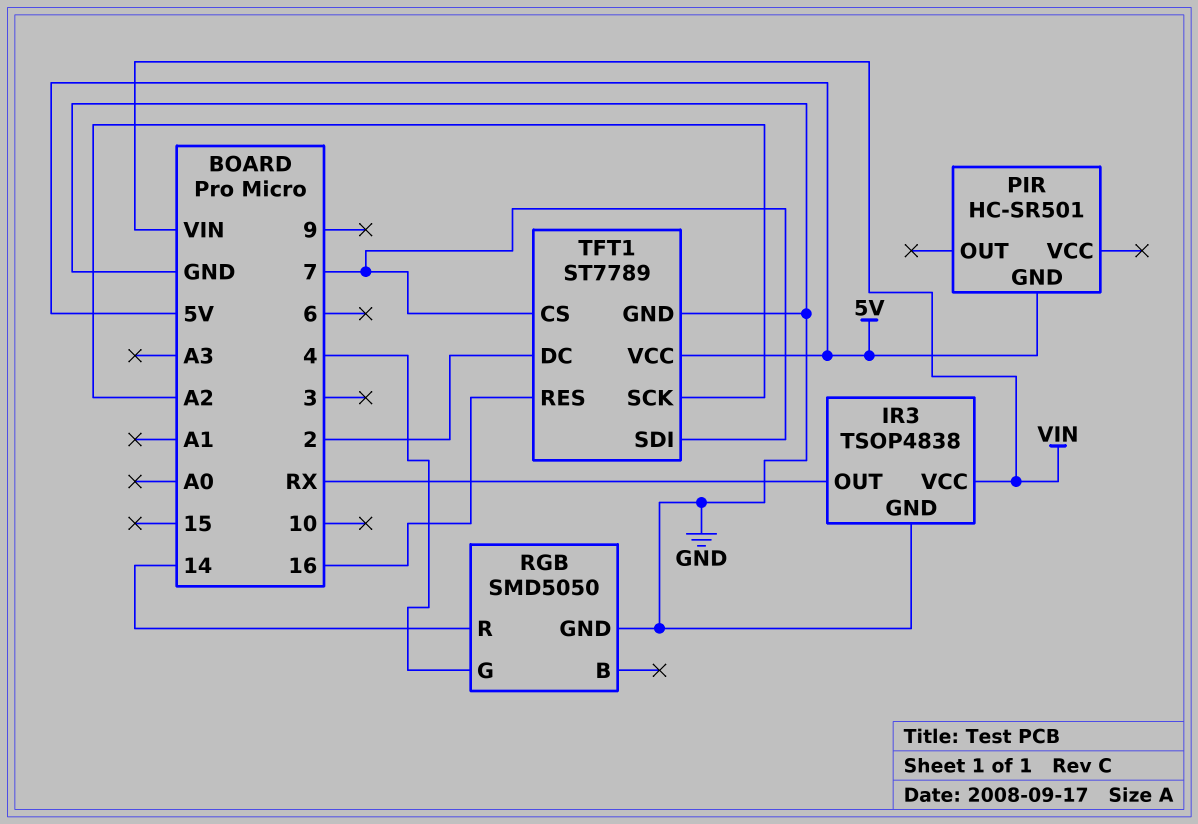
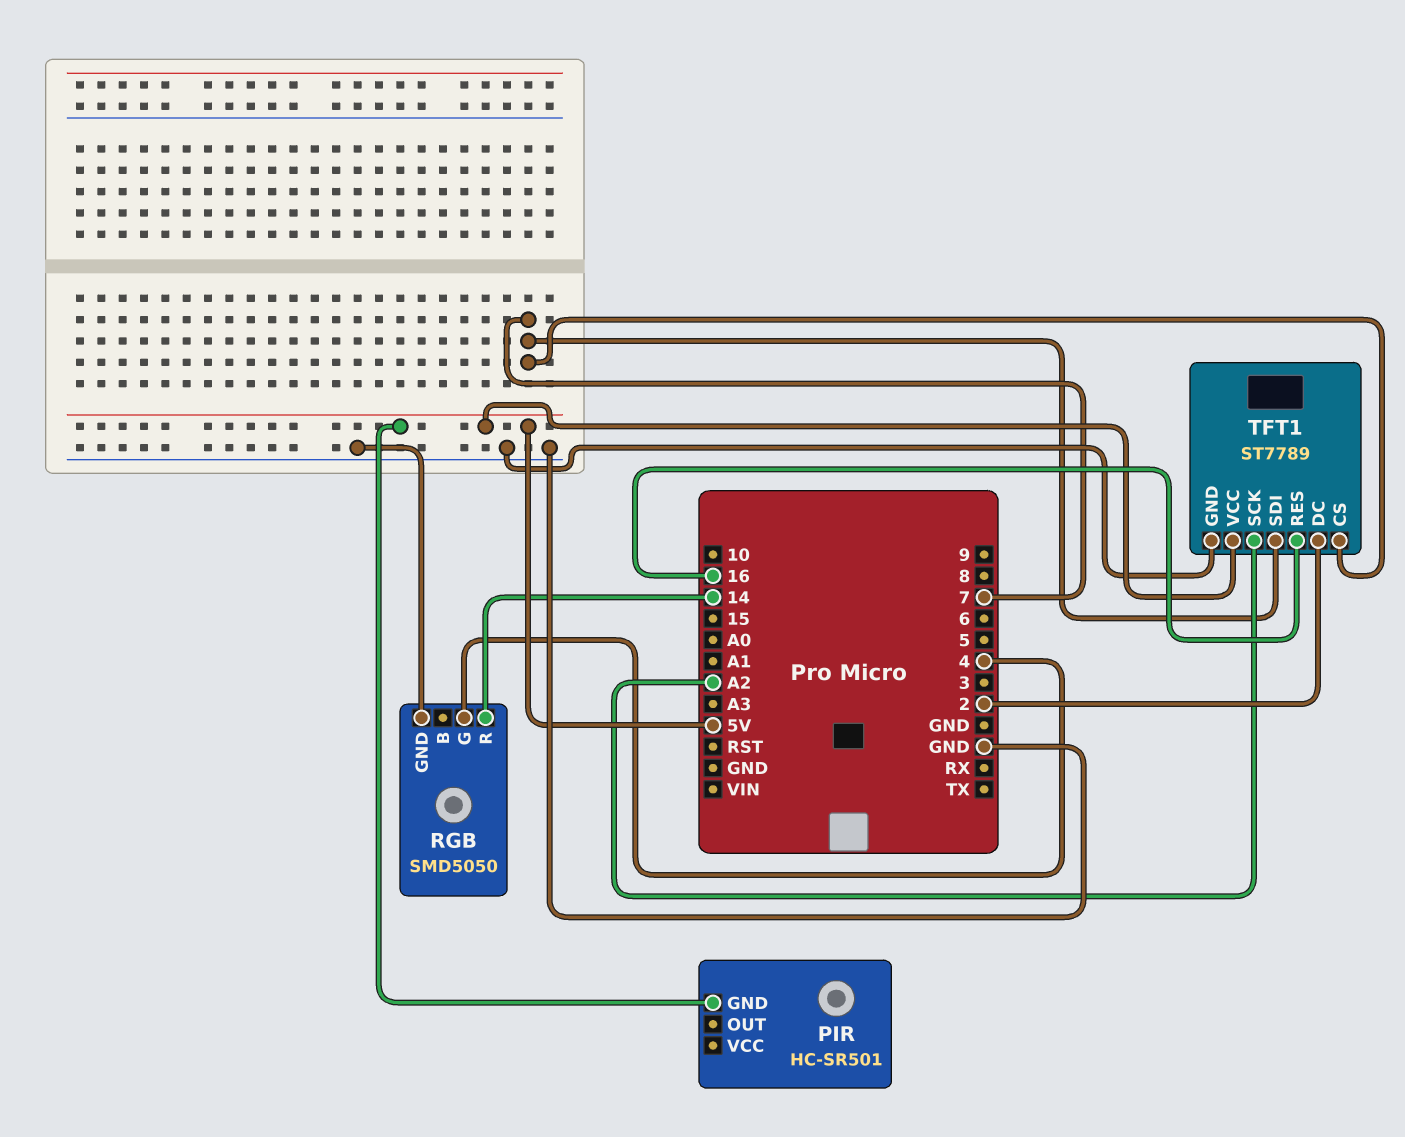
IR3: TSOP4838 -> none
IR3 pin GND: GND -> none
IR3 pin OUT: RX -> none
IR3 pin VCC: VIN -> none

